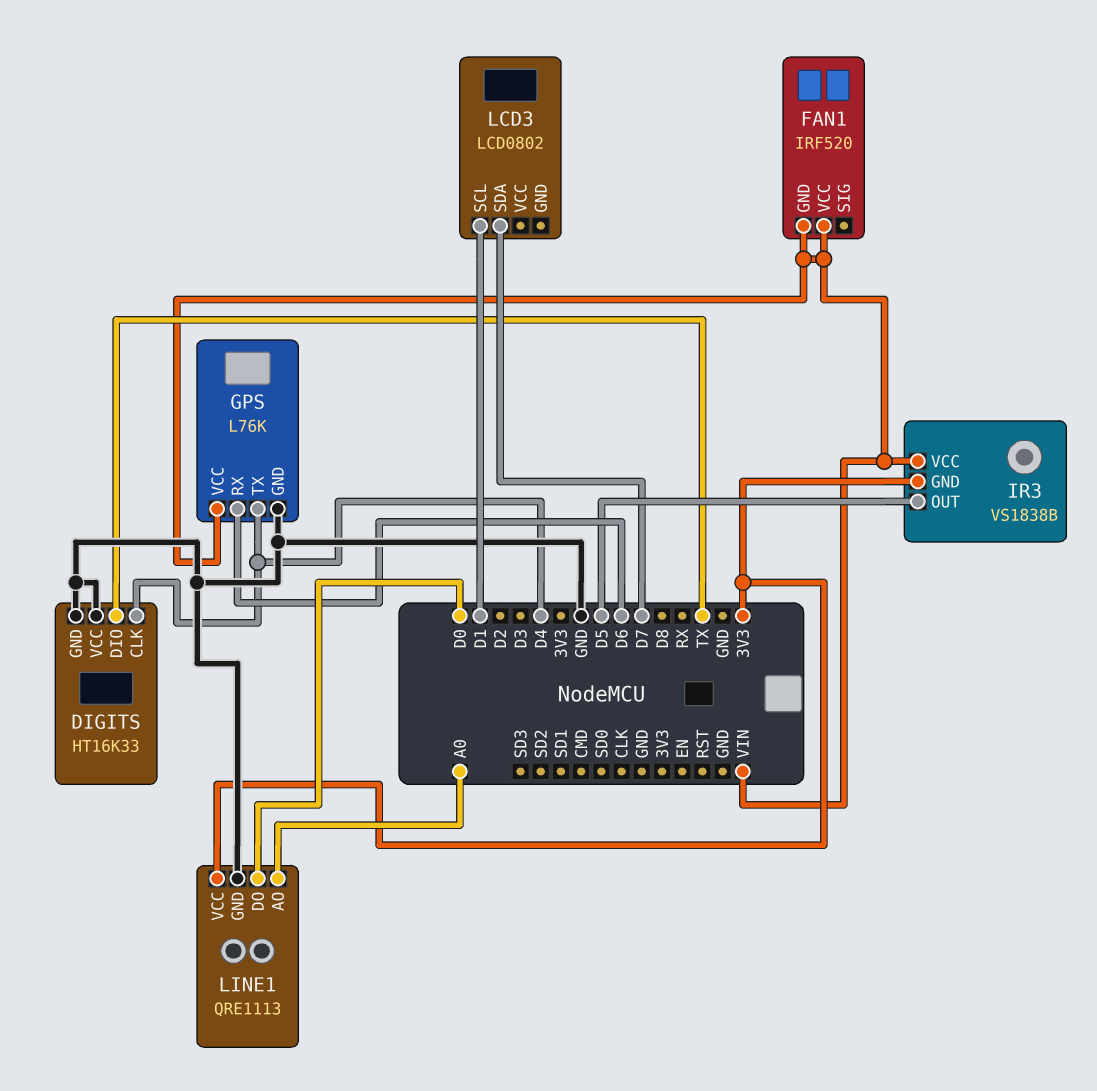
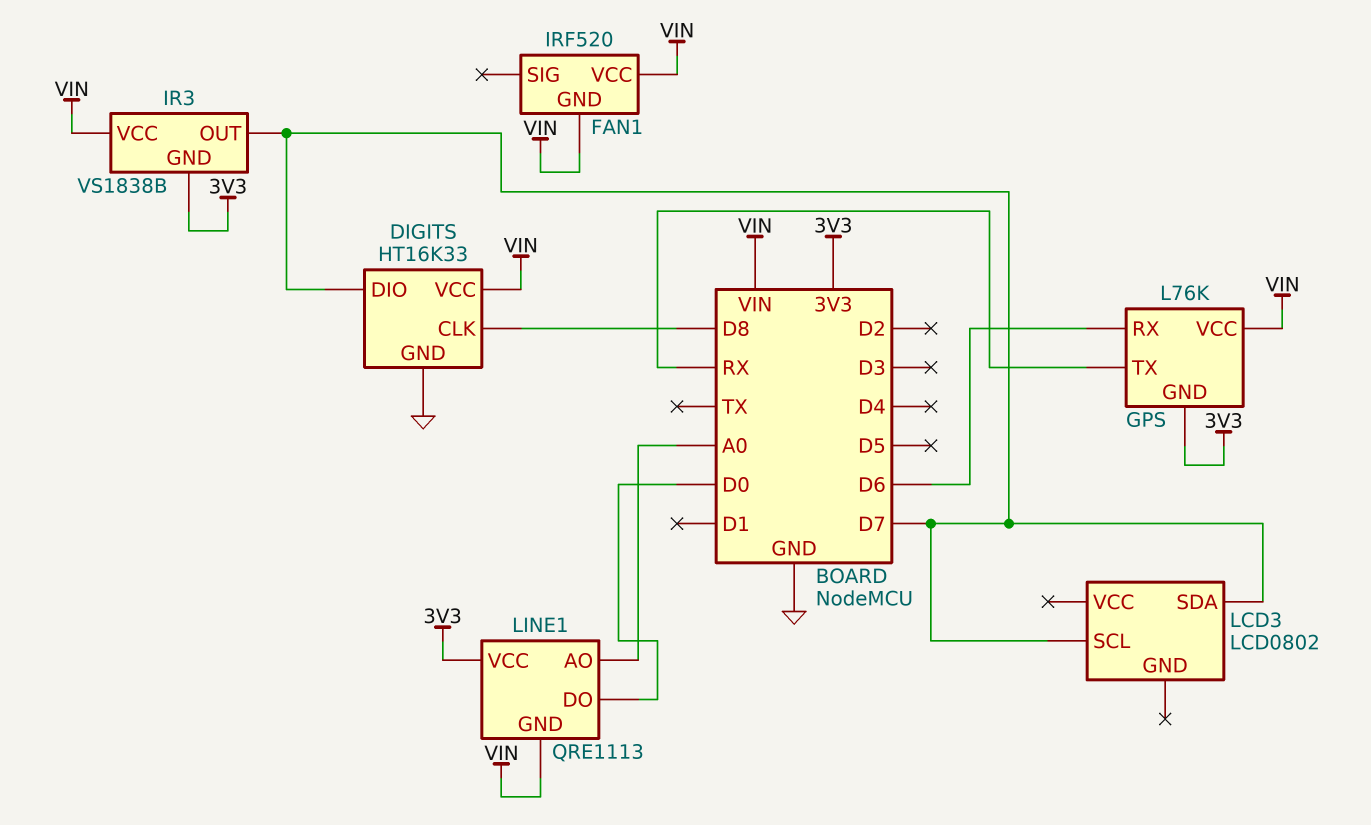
DIGITS pin CLK: D4 -> D8
DIGITS pin DIO: TX -> D7
DIGITS pin VCC: GND -> VIN
GPS pin GND: GND -> 3V3
GPS pin TX: D4 -> RX
IR3 pin OUT: D5 -> D7
LCD3 pin SCL: D1 -> D7
LINE1 pin GND: GND -> VIN

